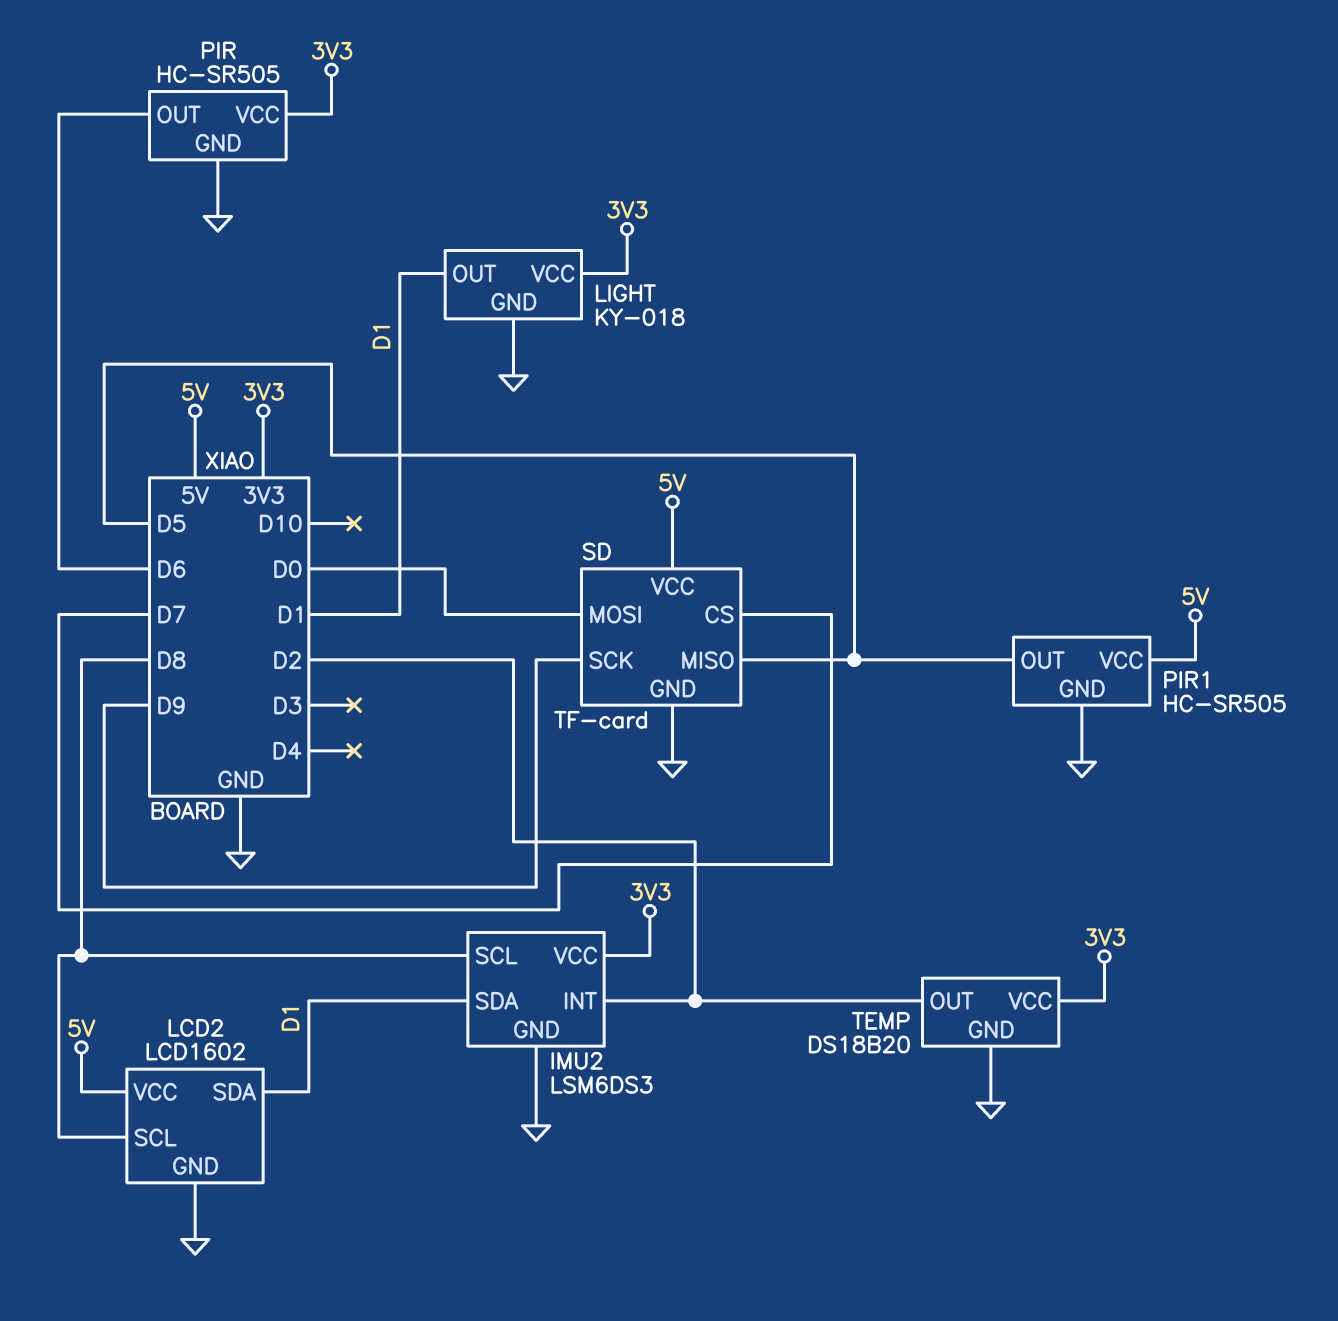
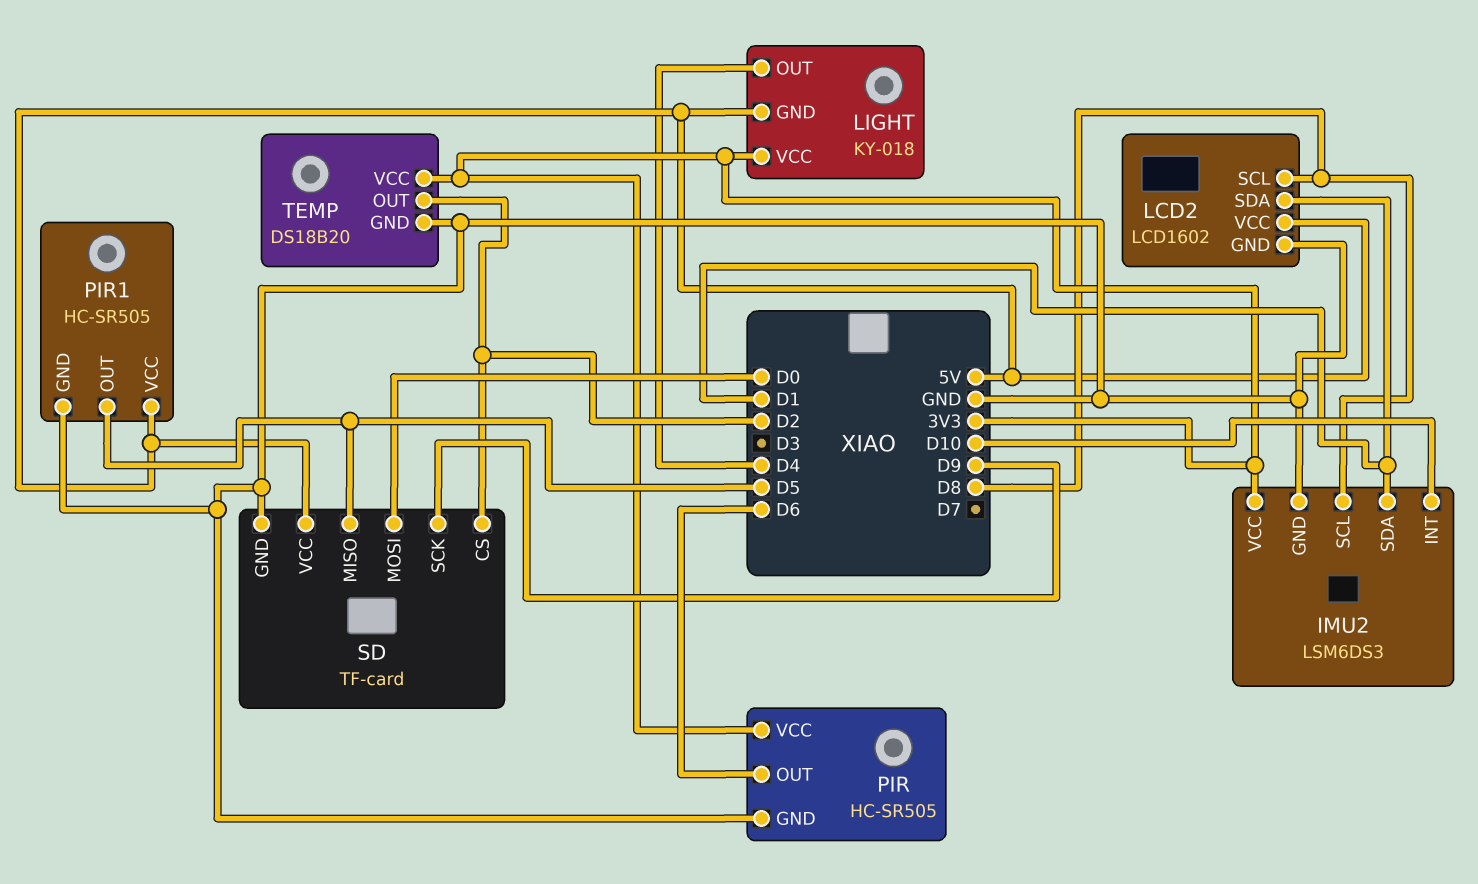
IMU2 pin INT: D2 -> D10
LIGHT pin GND: GND -> 5V
LIGHT pin OUT: D1 -> D4
SD pin CS: D7 -> D2

